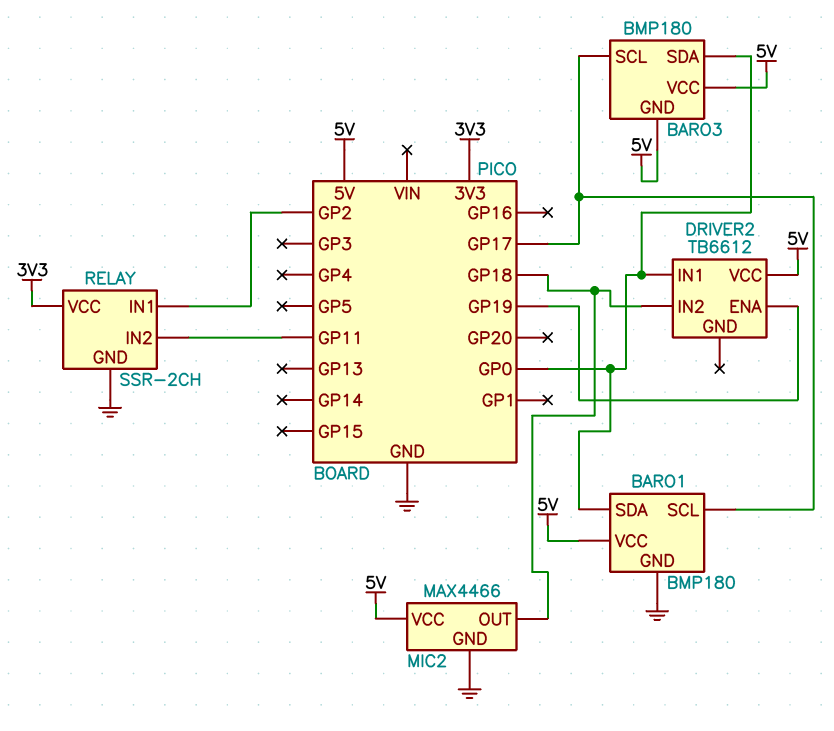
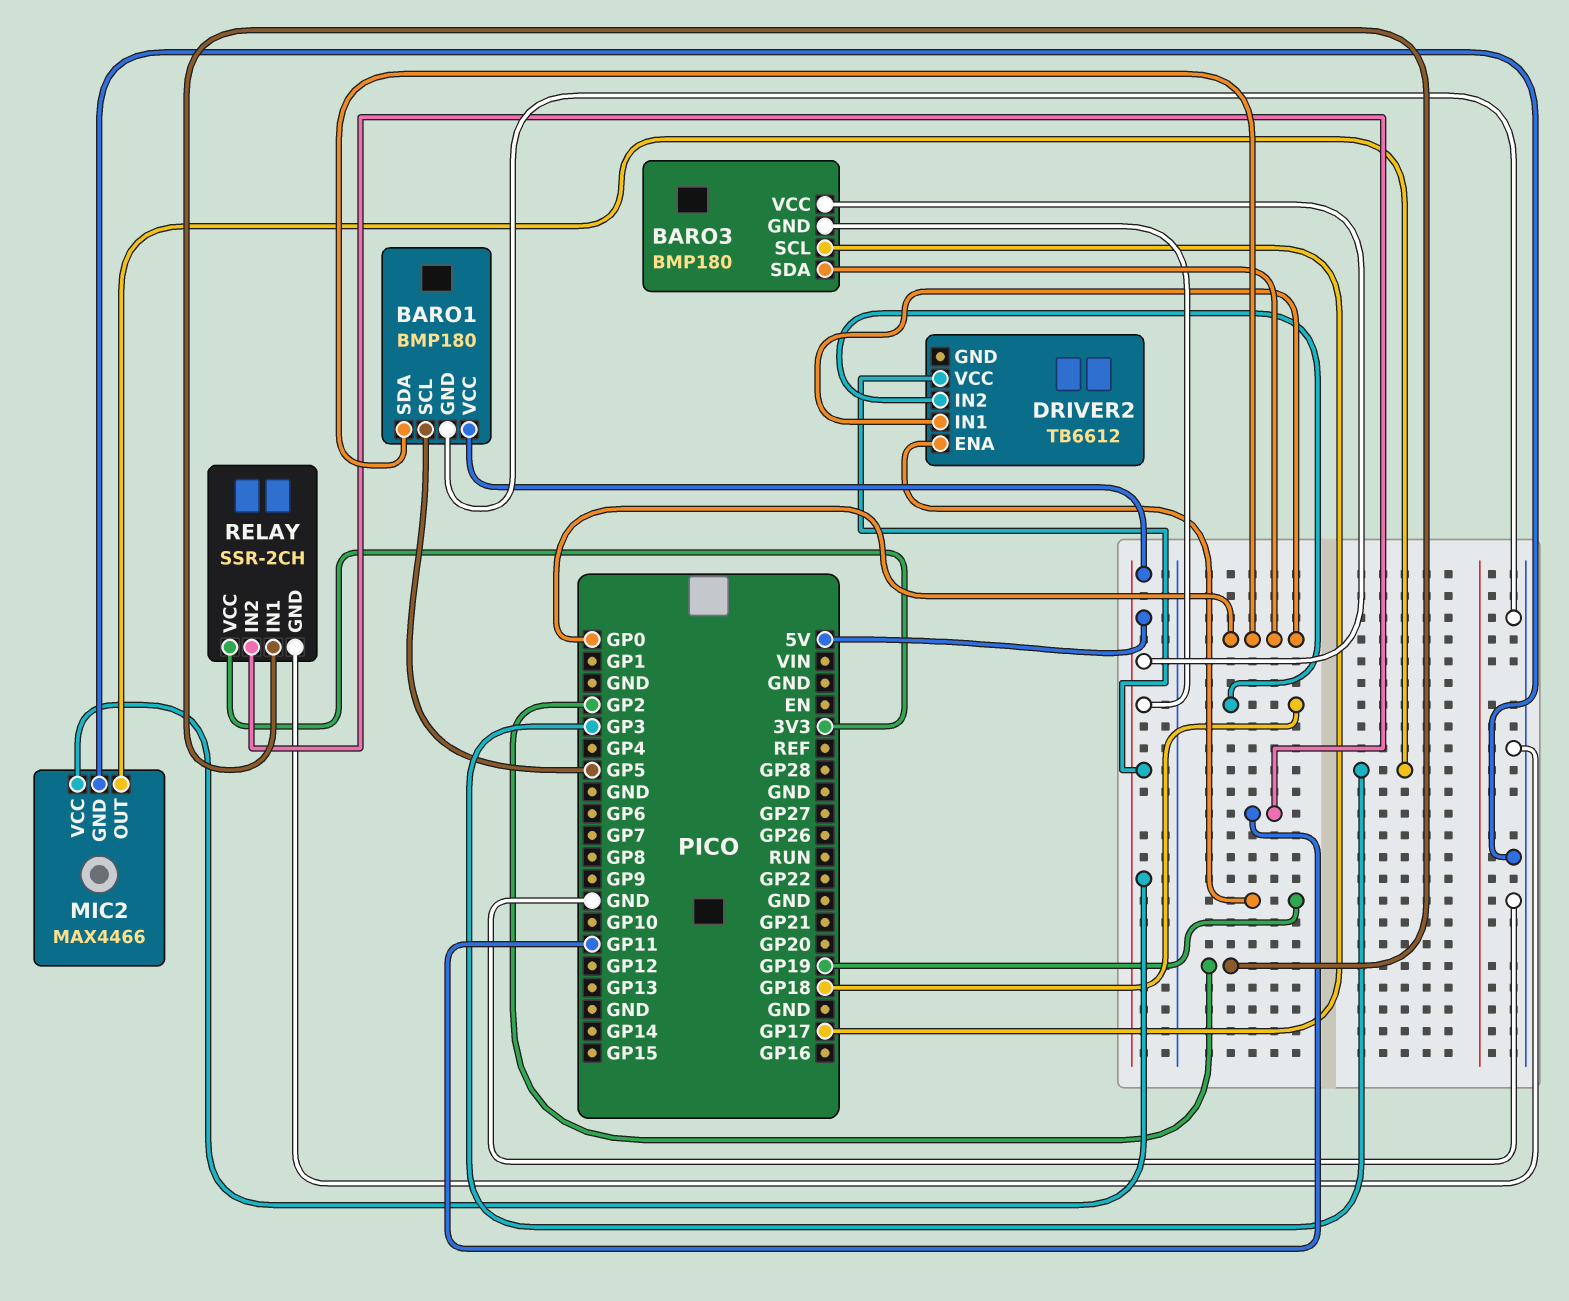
BARO1 pin SCL: GP17 -> GP5
MIC2 pin OUT: GP18 -> GP3

